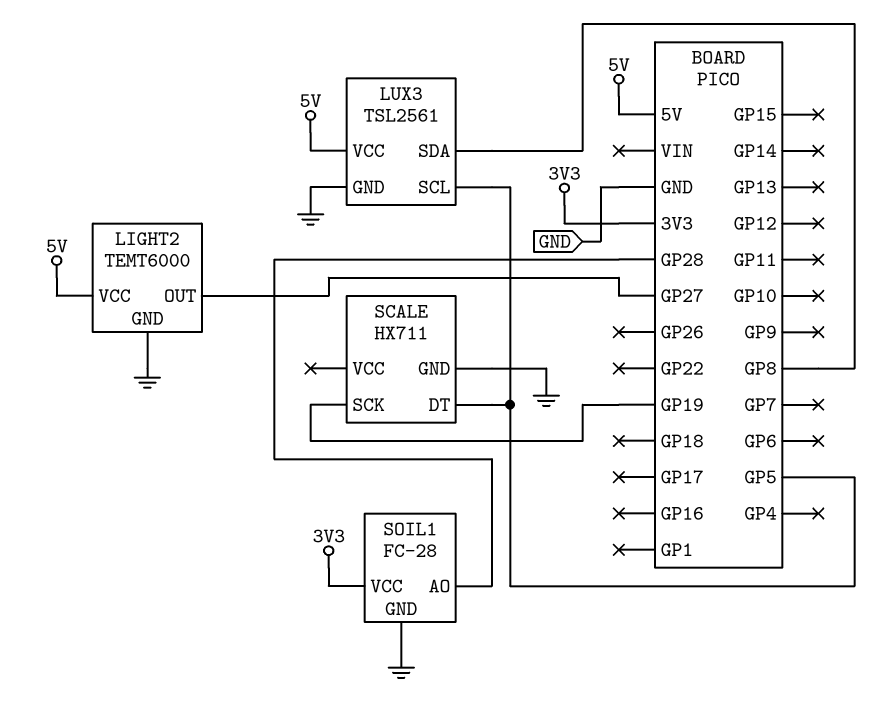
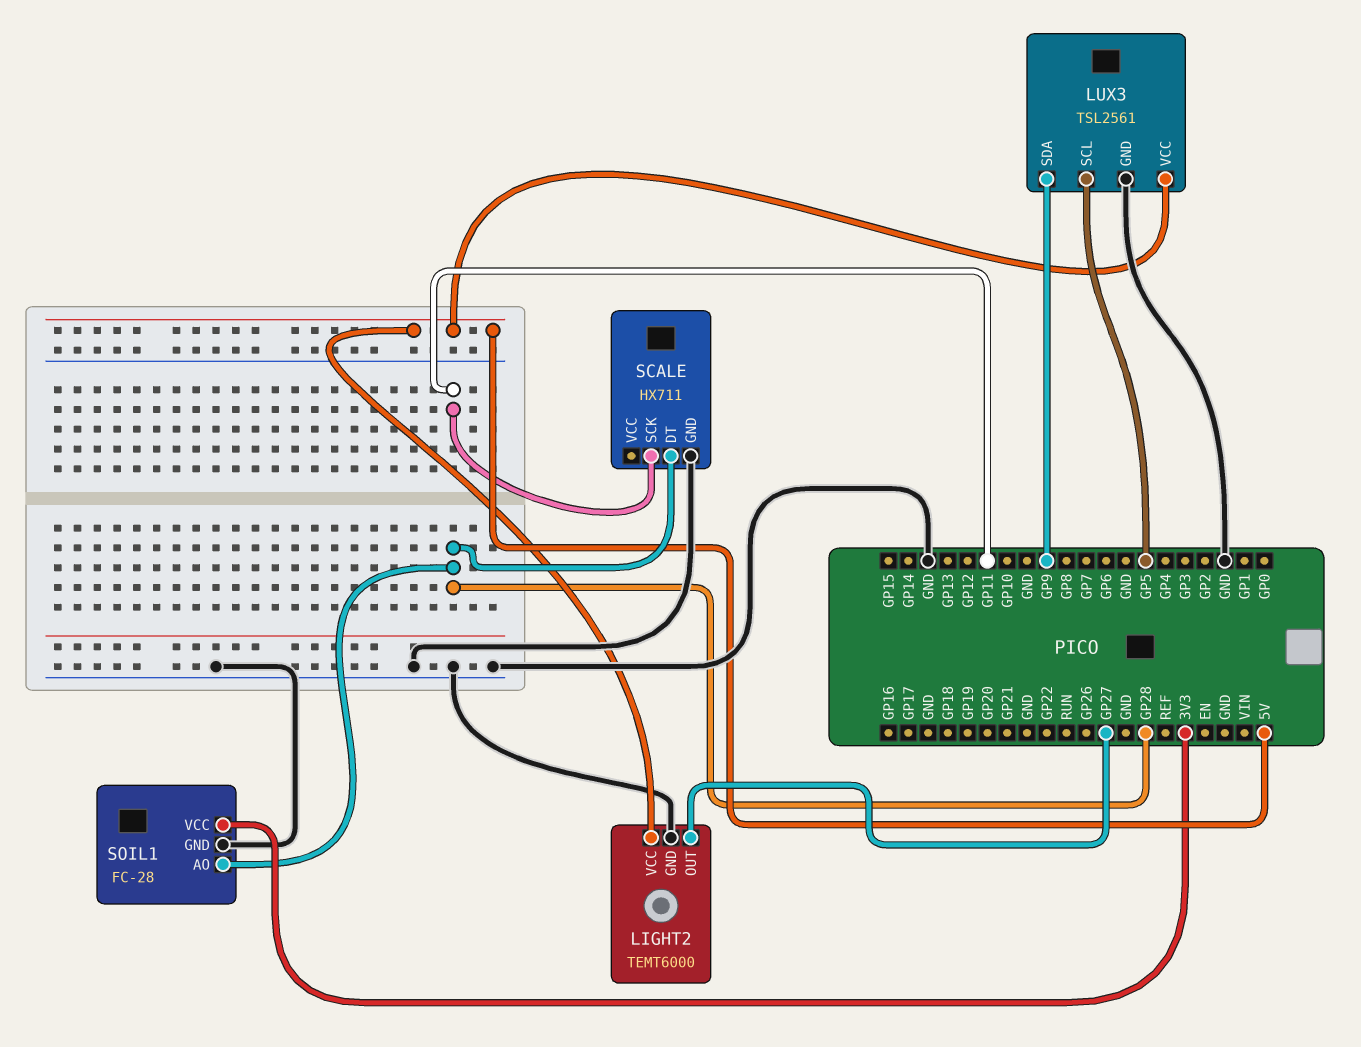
LUX3 pin SDA: GP8 -> GP9
SCALE pin DT: GP5 -> GP28
SCALE pin SCK: GP19 -> GP11

